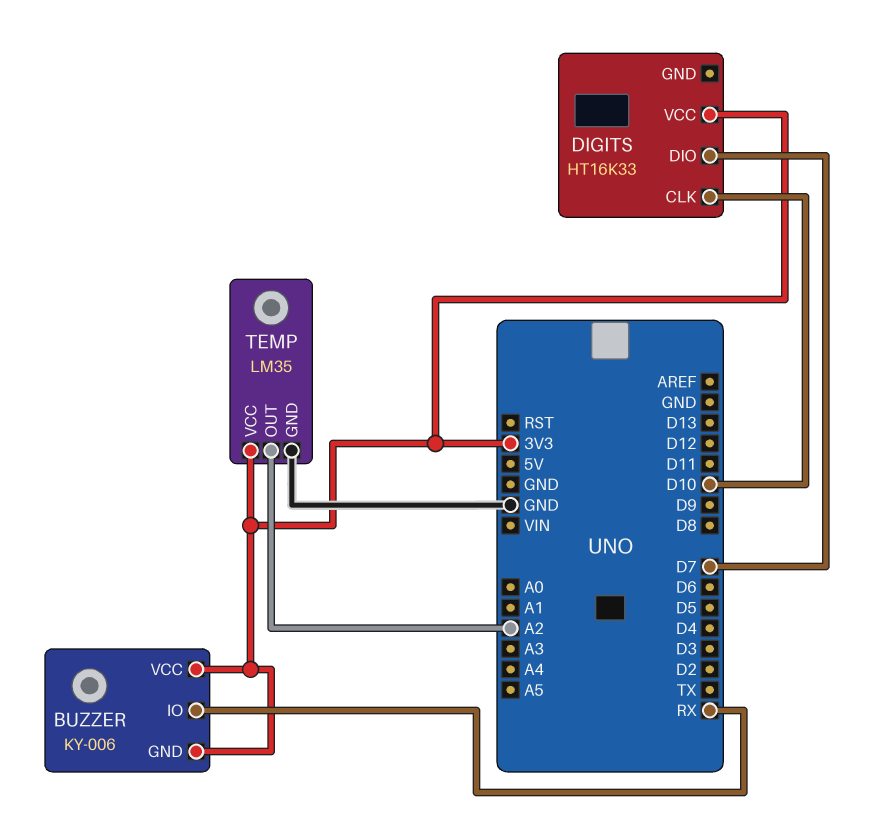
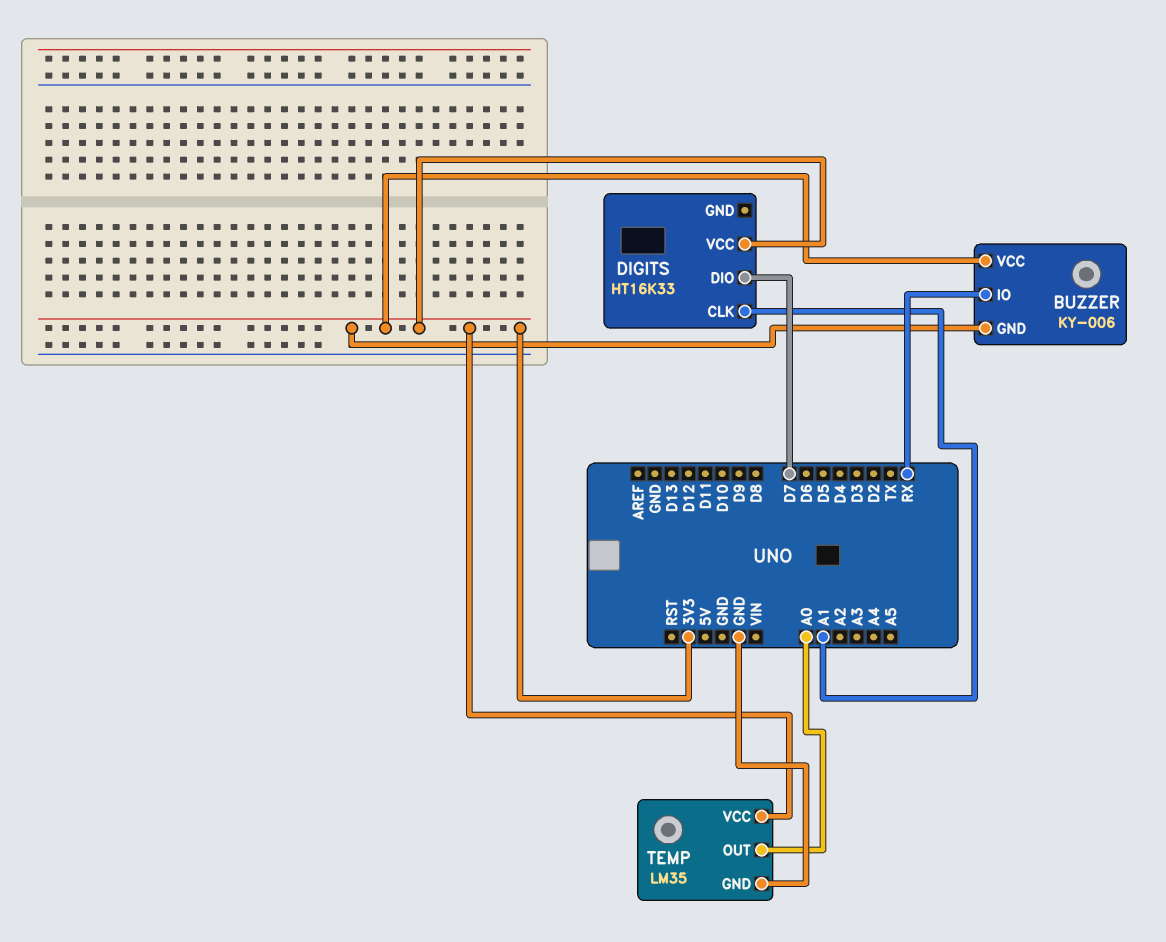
DIGITS pin CLK: D10 -> A1
TEMP pin OUT: A2 -> A0

